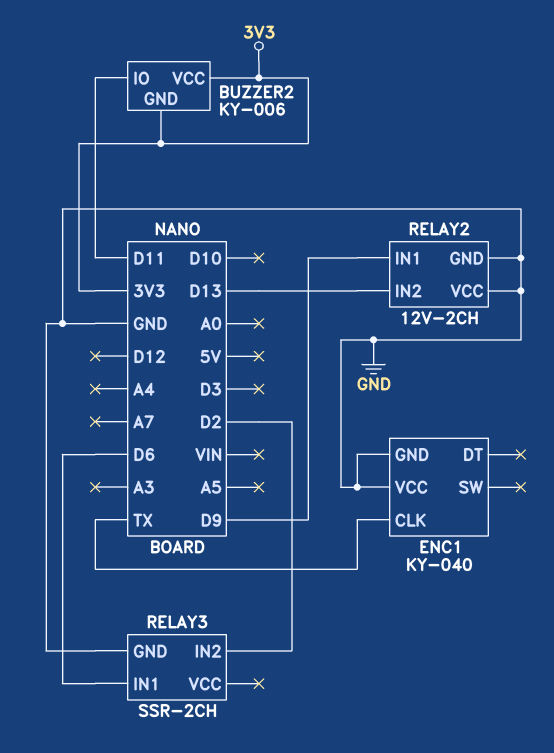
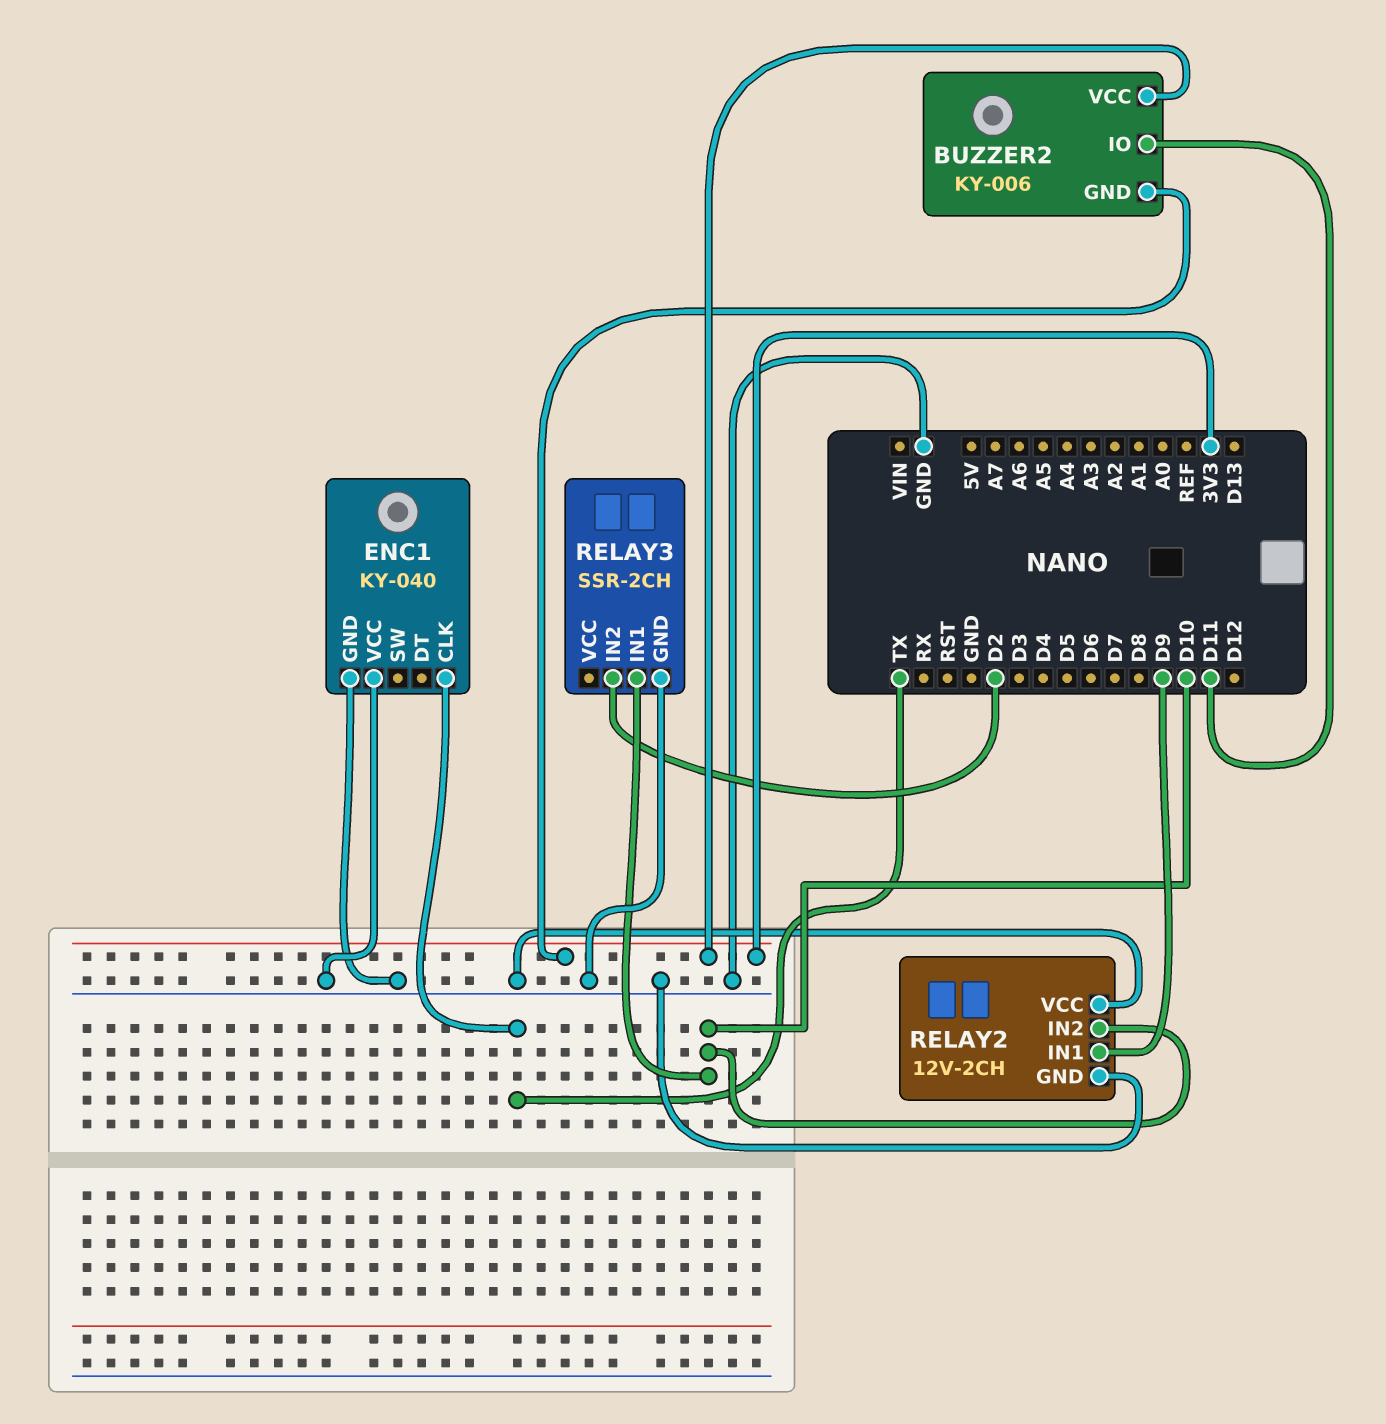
RELAY2 pin IN2: D13 -> D10
RELAY3 pin IN1: D6 -> D10

